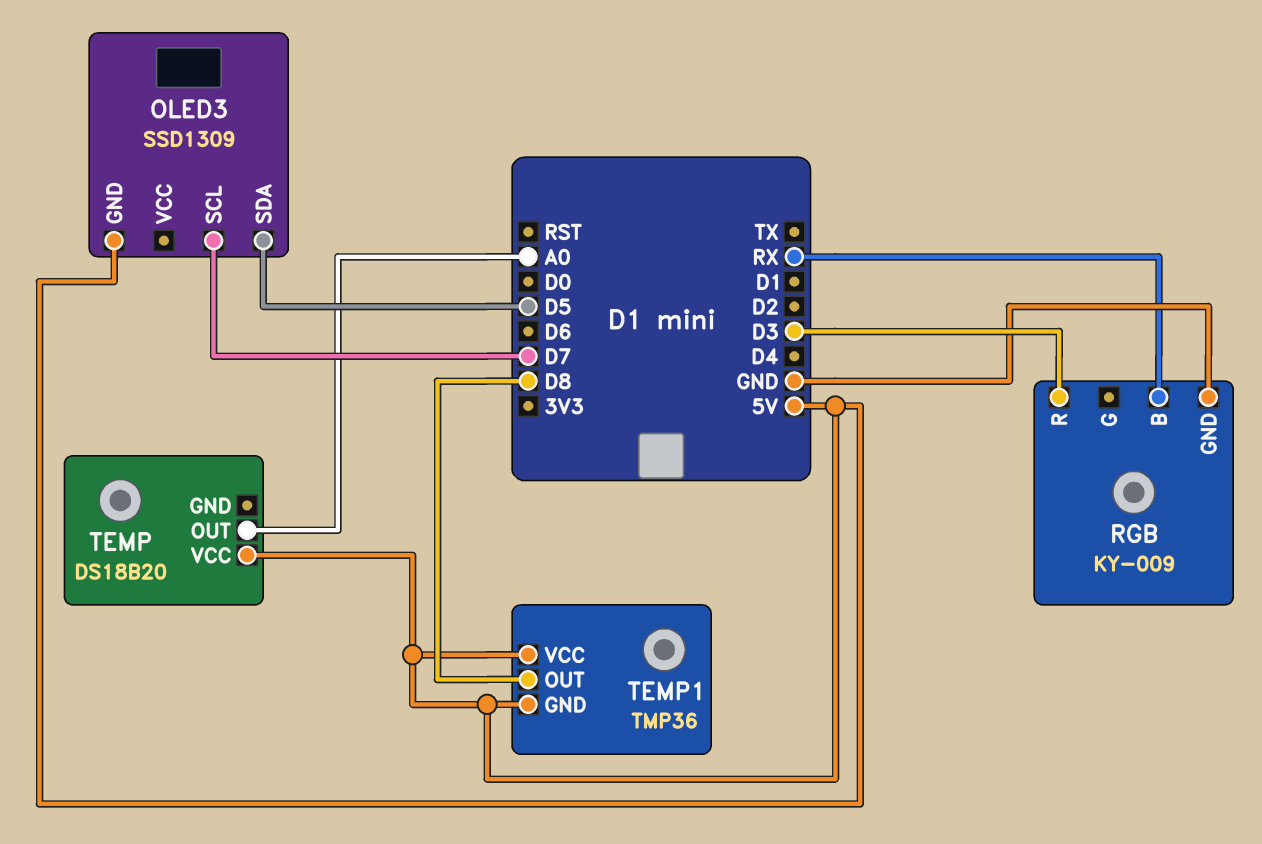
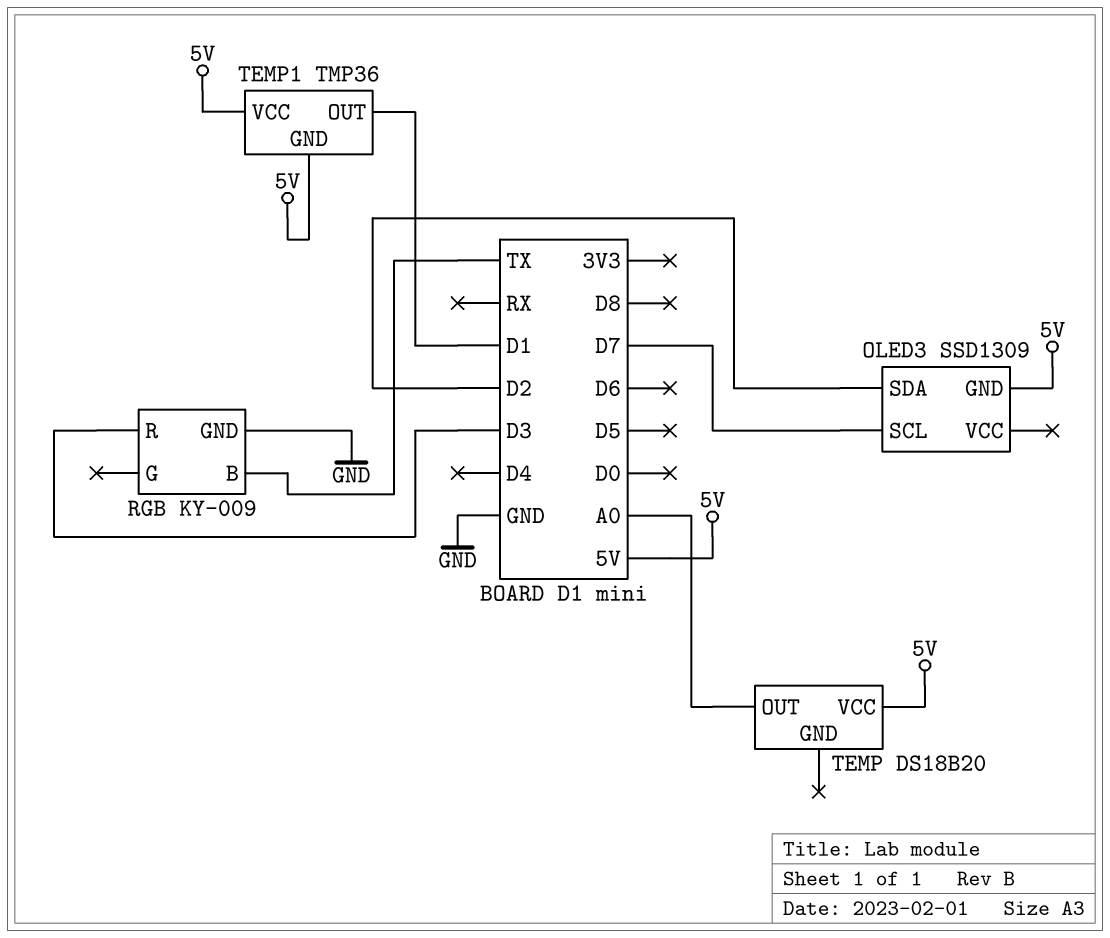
OLED3 pin SDA: D5 -> D2
RGB pin B: RX -> TX
TEMP1 pin OUT: D8 -> D1

